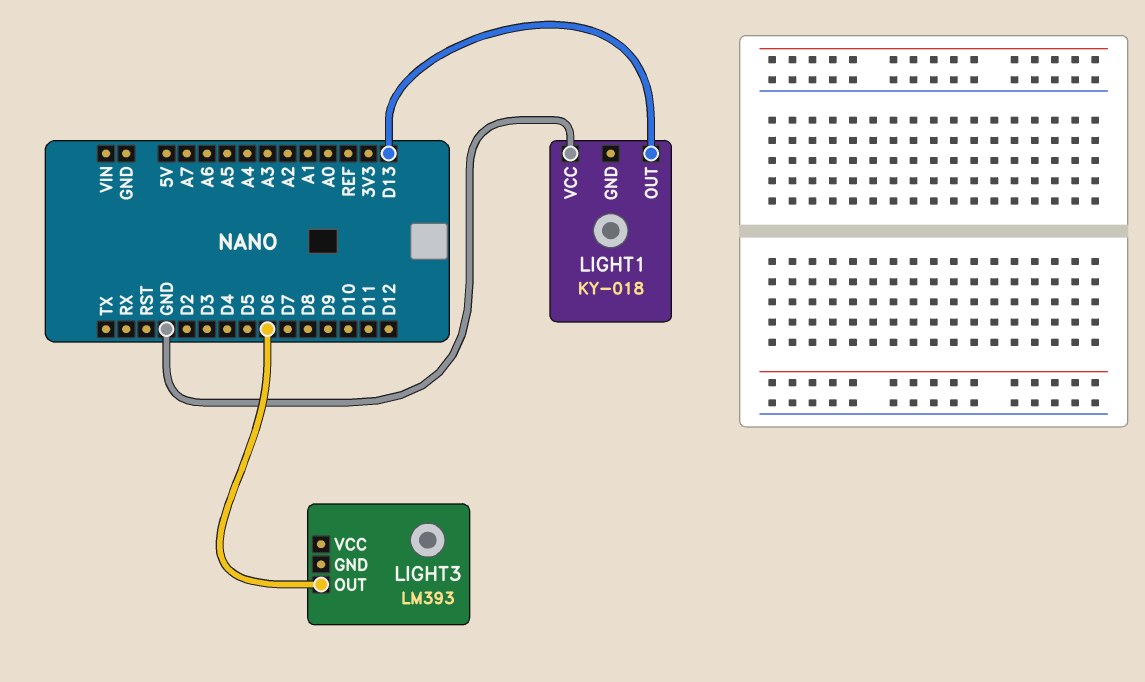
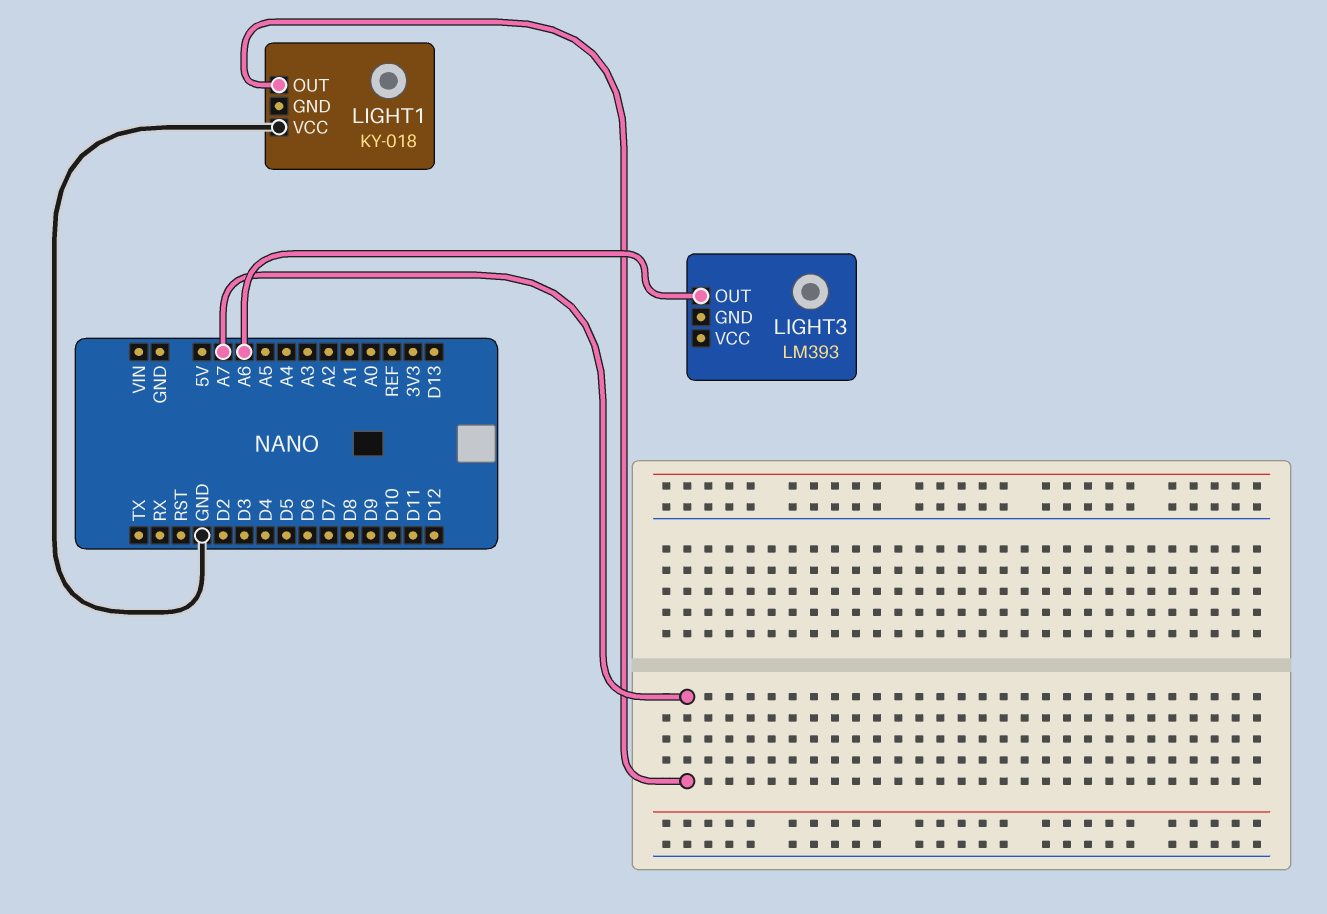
LIGHT1 pin OUT: D13 -> A7
LIGHT3 pin OUT: D6 -> A6

